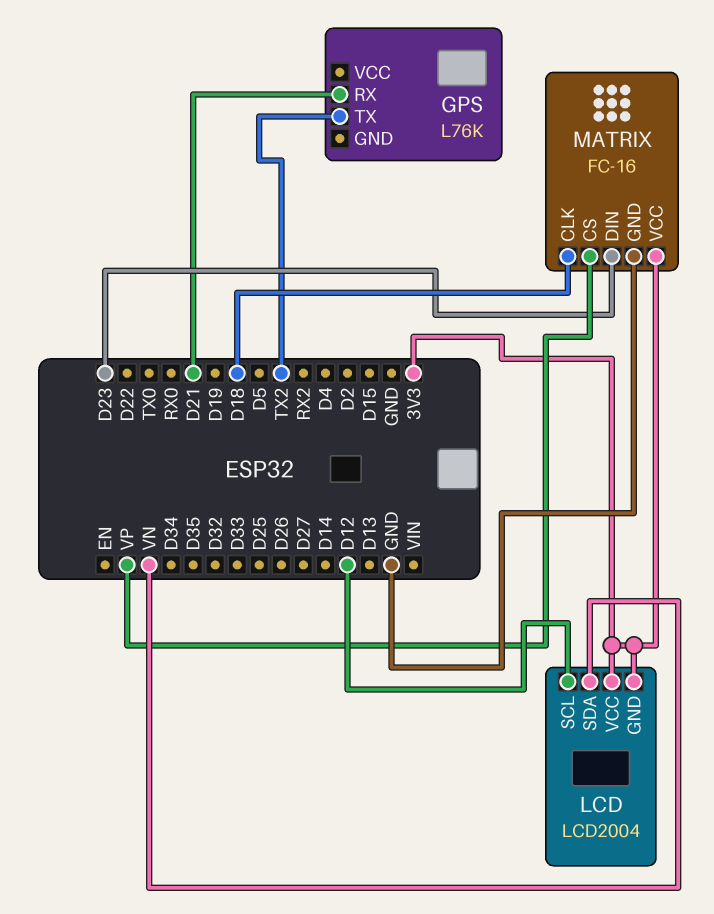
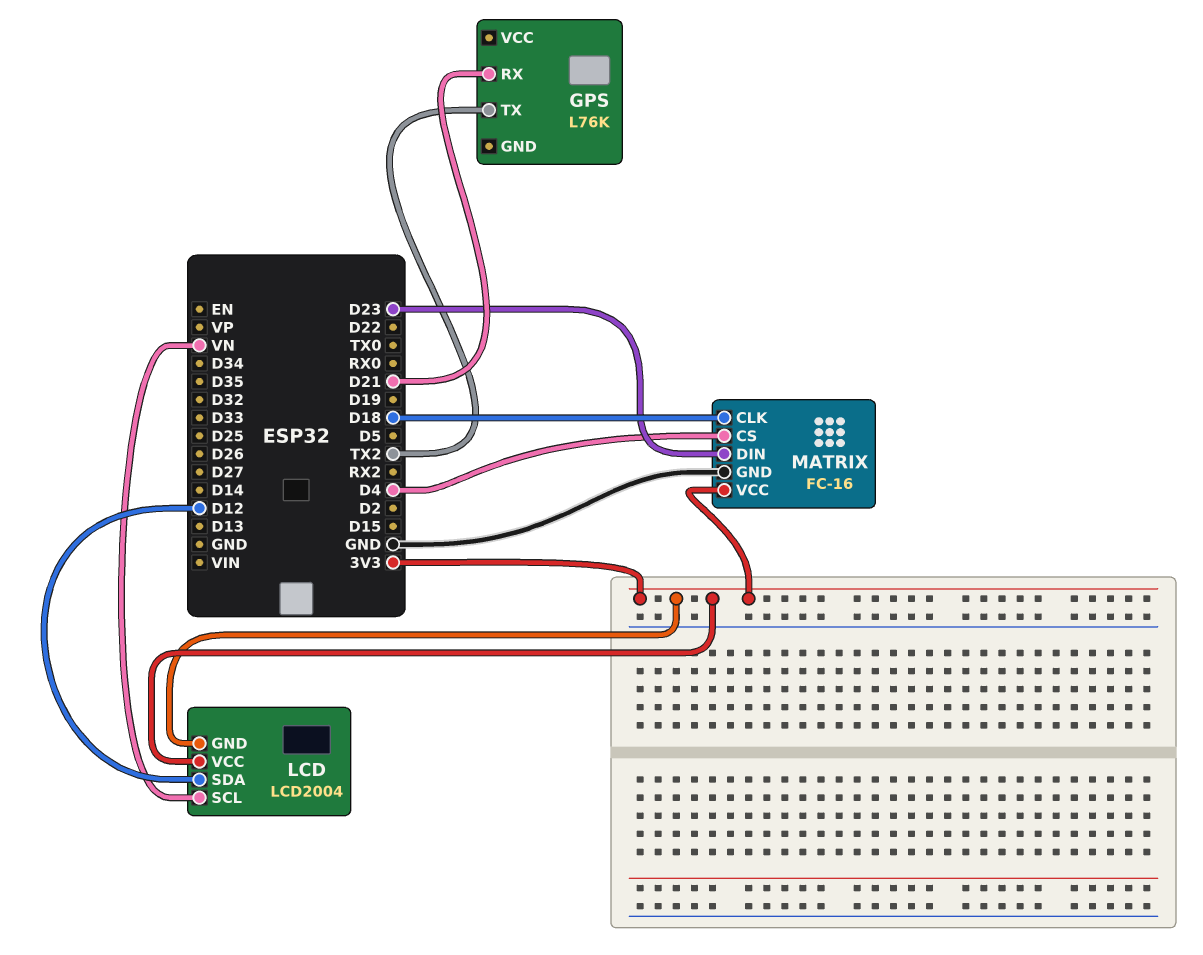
LCD pin SCL: D12 -> VN
LCD pin SDA: VN -> D12
MATRIX pin CS: VP -> D4

